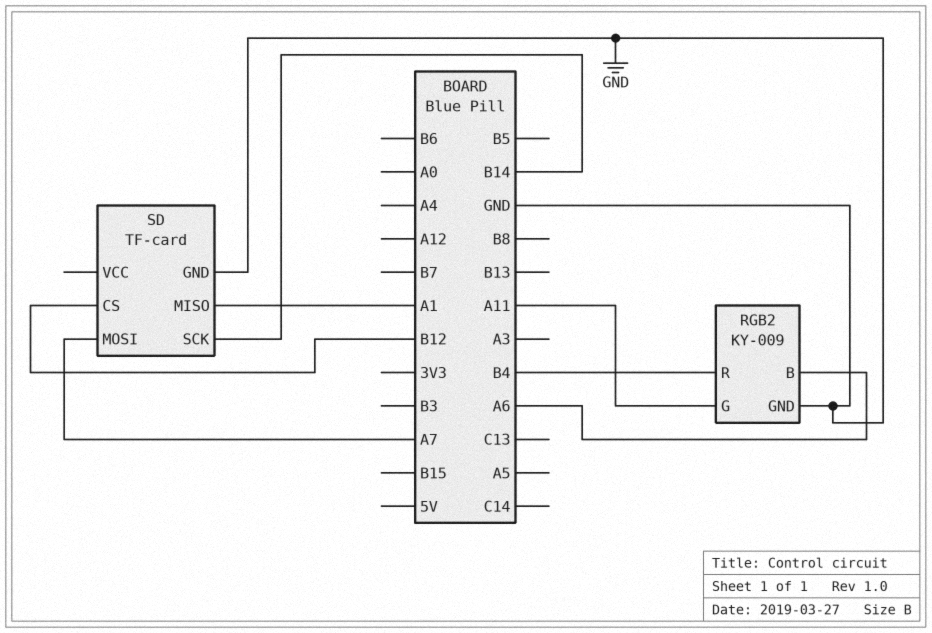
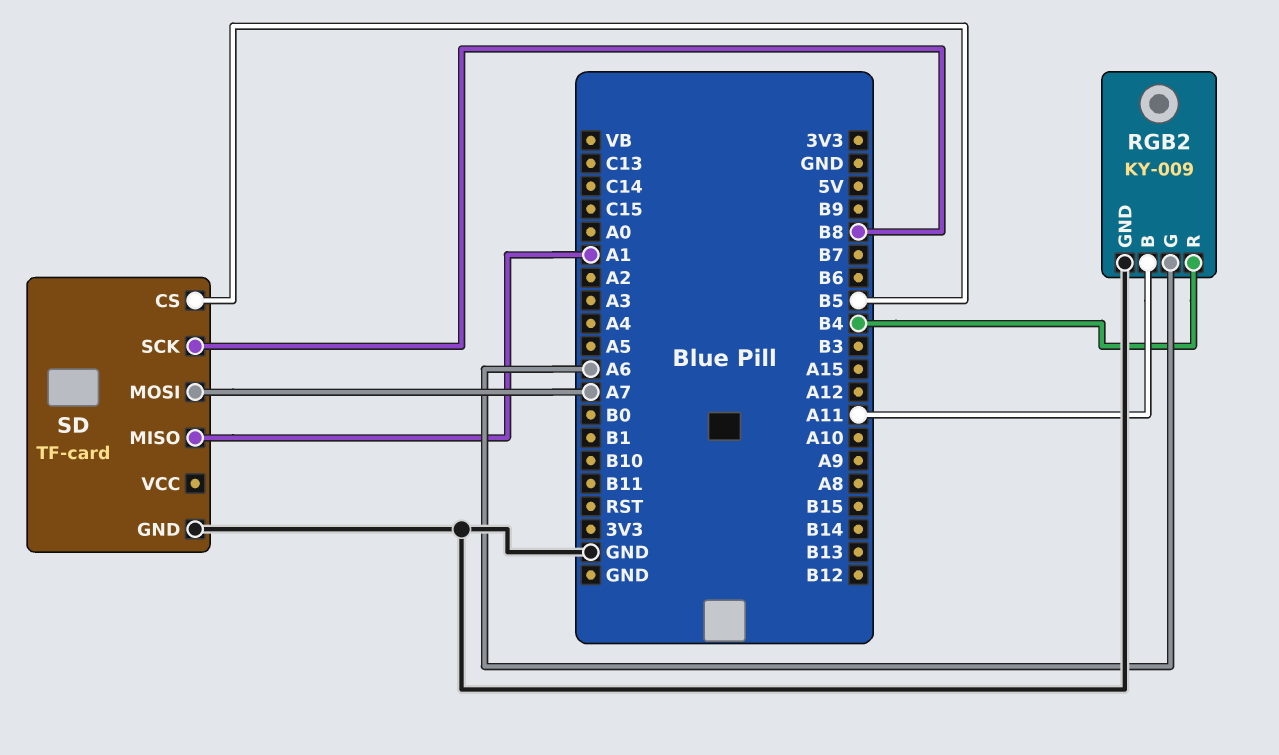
RGB2 pin B: A6 -> A11
RGB2 pin G: A11 -> A6
SD pin CS: B12 -> B5
SD pin SCK: B14 -> B8

